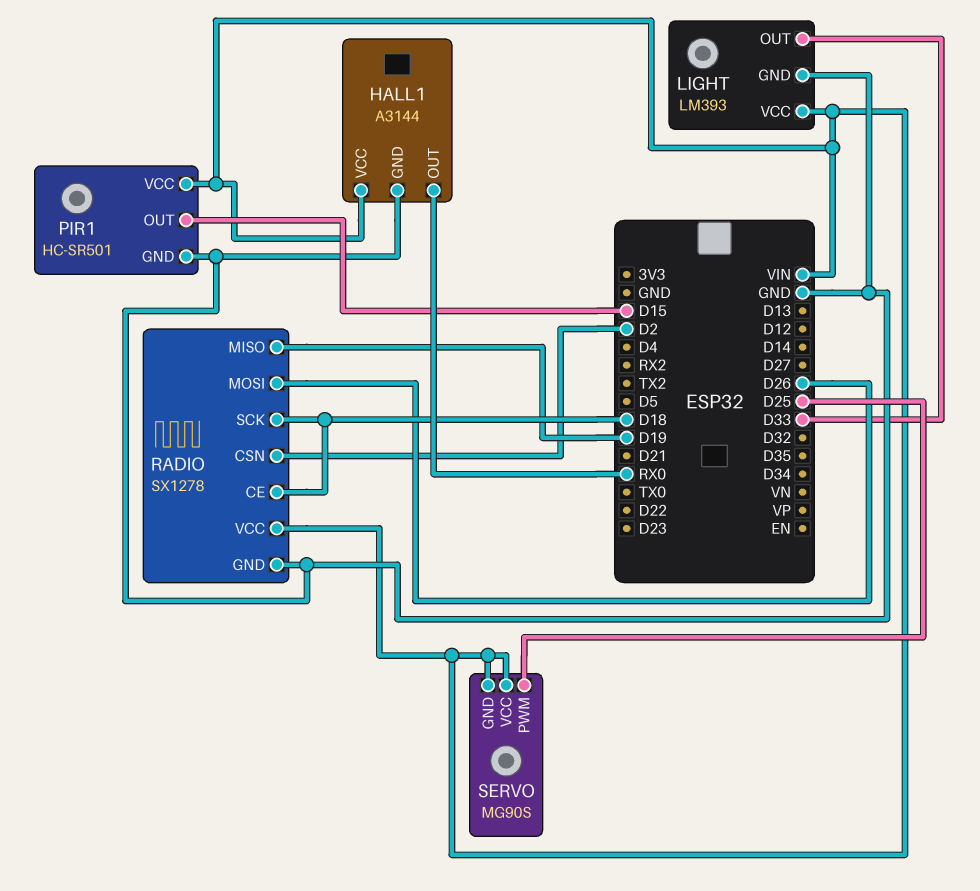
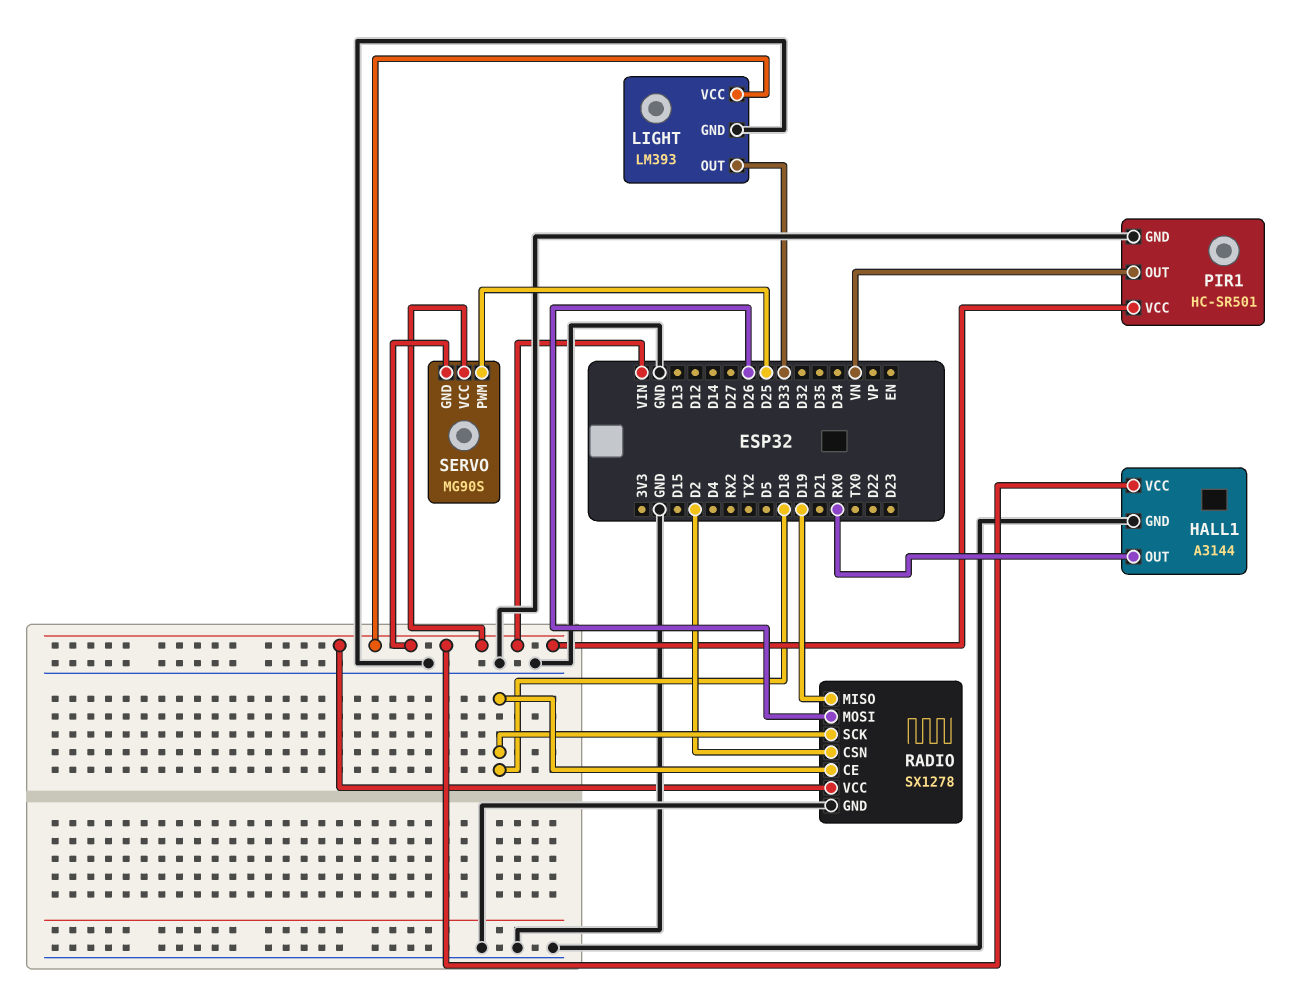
PIR1 pin OUT: D15 -> VN

